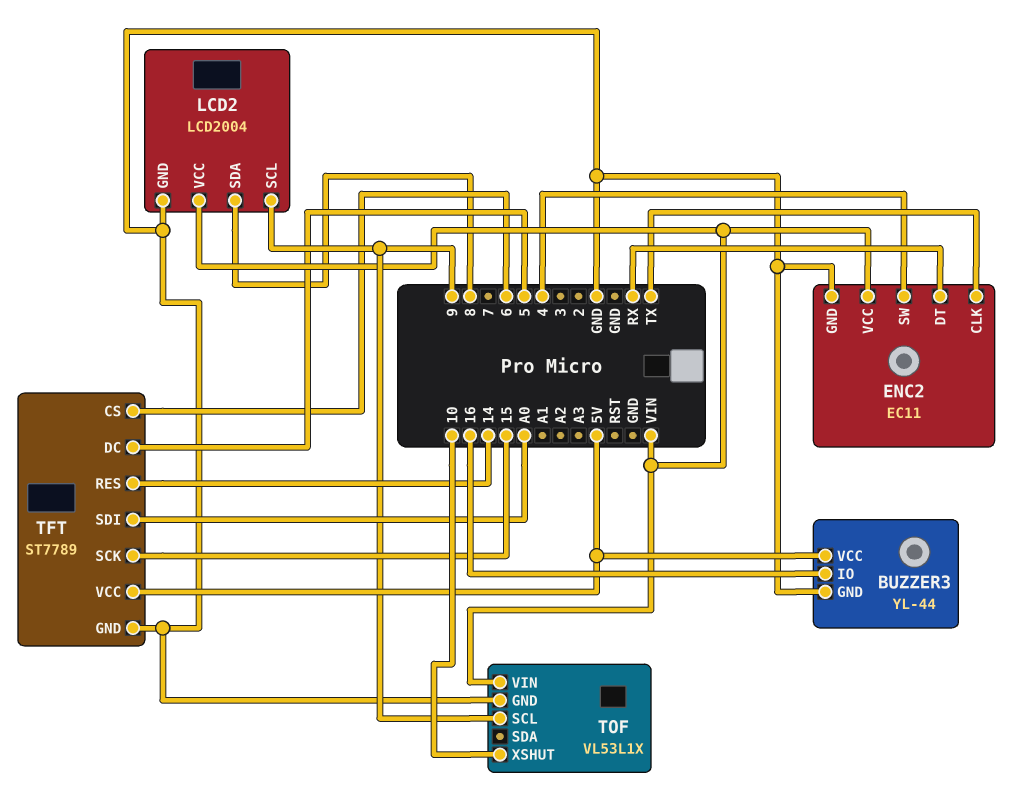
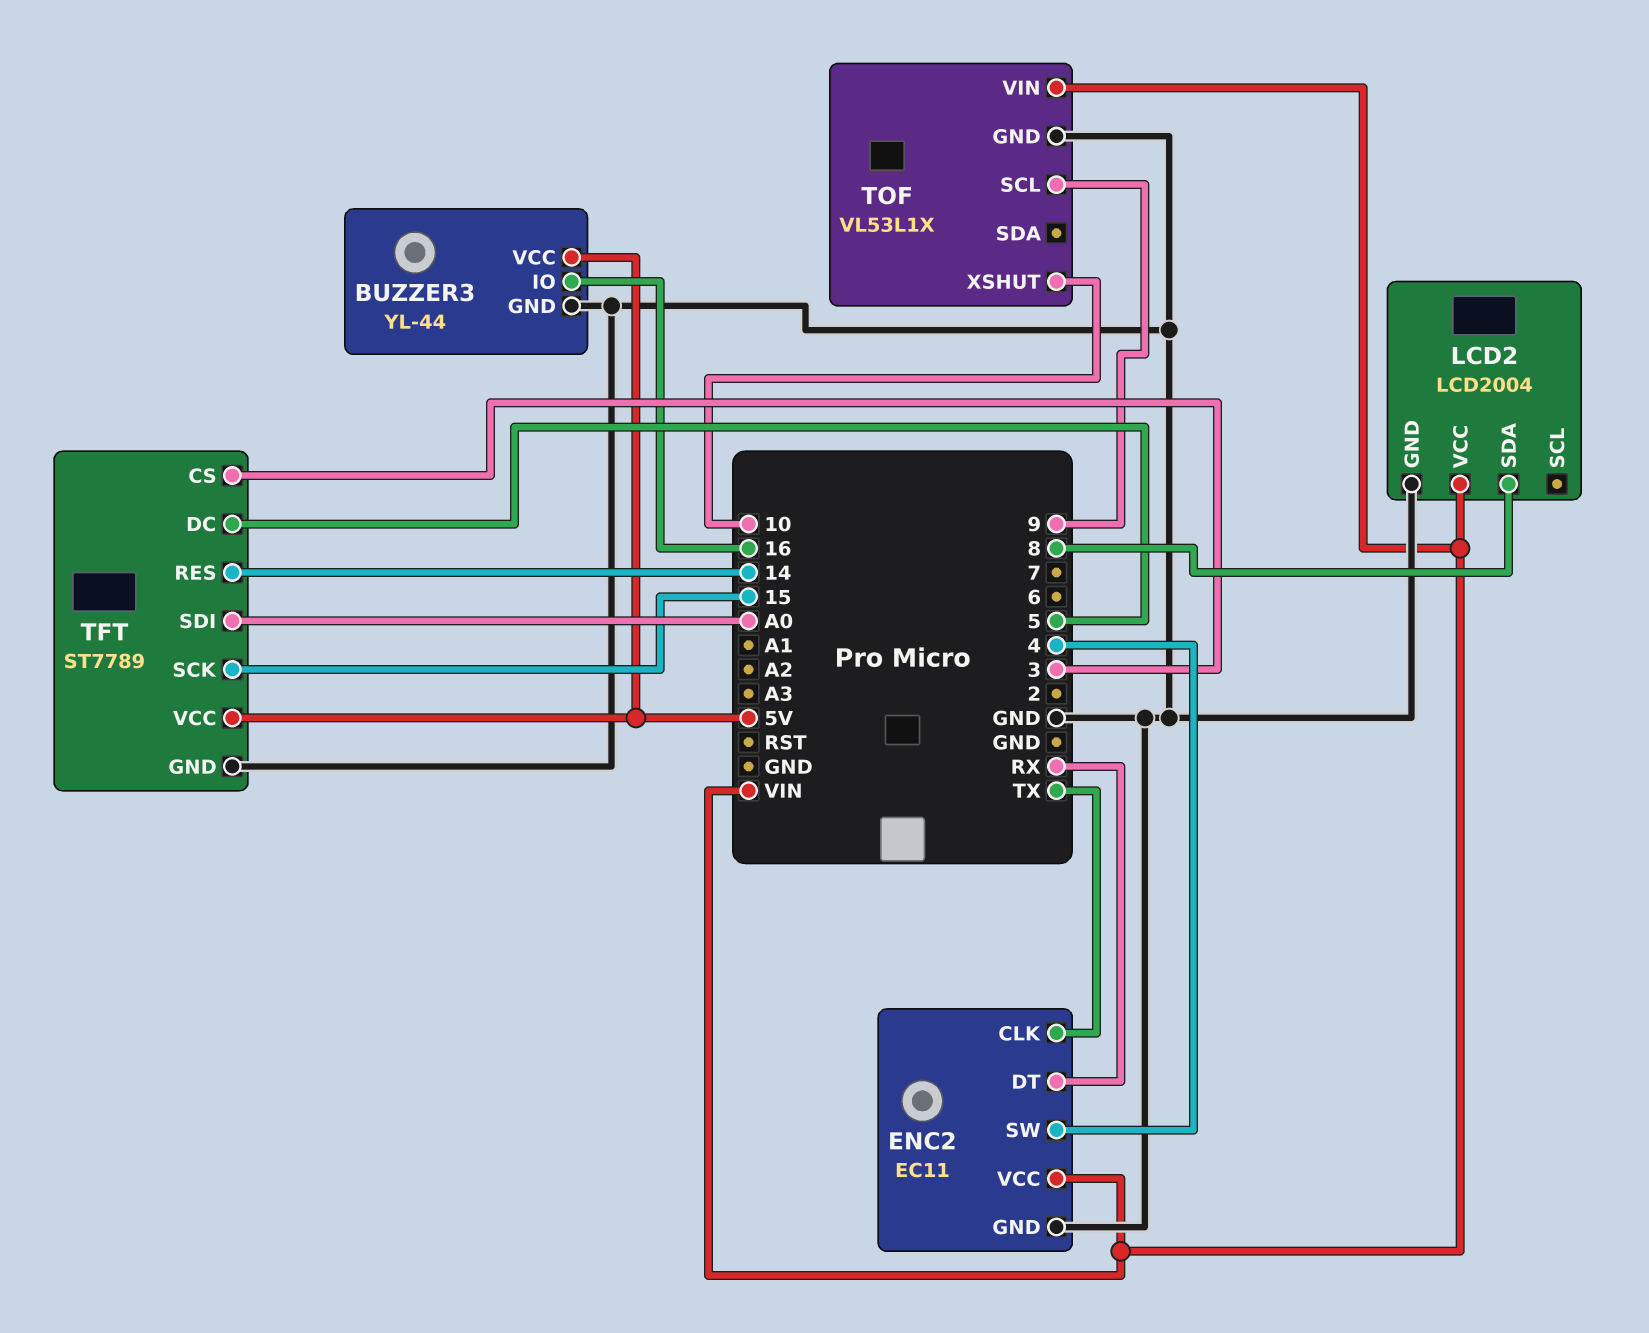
LCD2 pin SCL: 9 -> none
TFT pin CS: 6 -> 3

